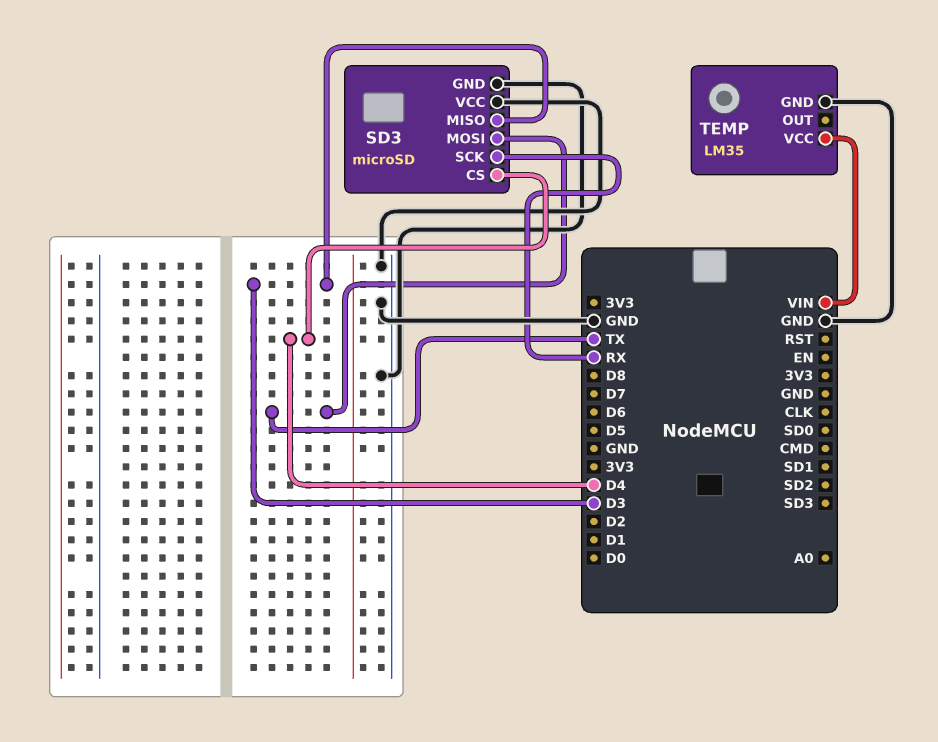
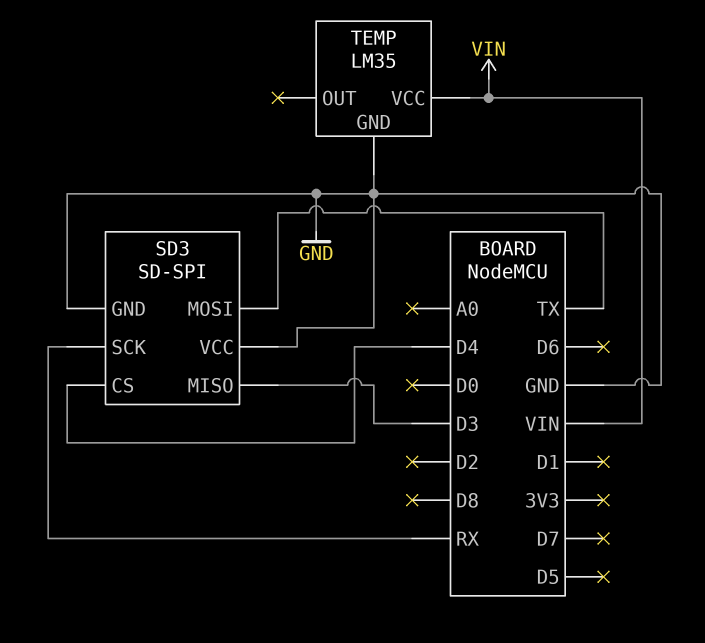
SD3: microSD -> SD-SPI

